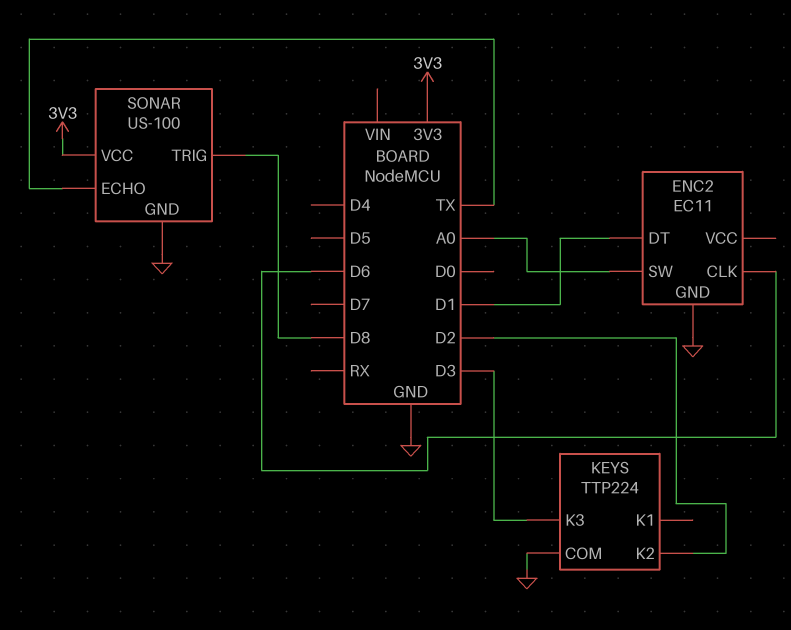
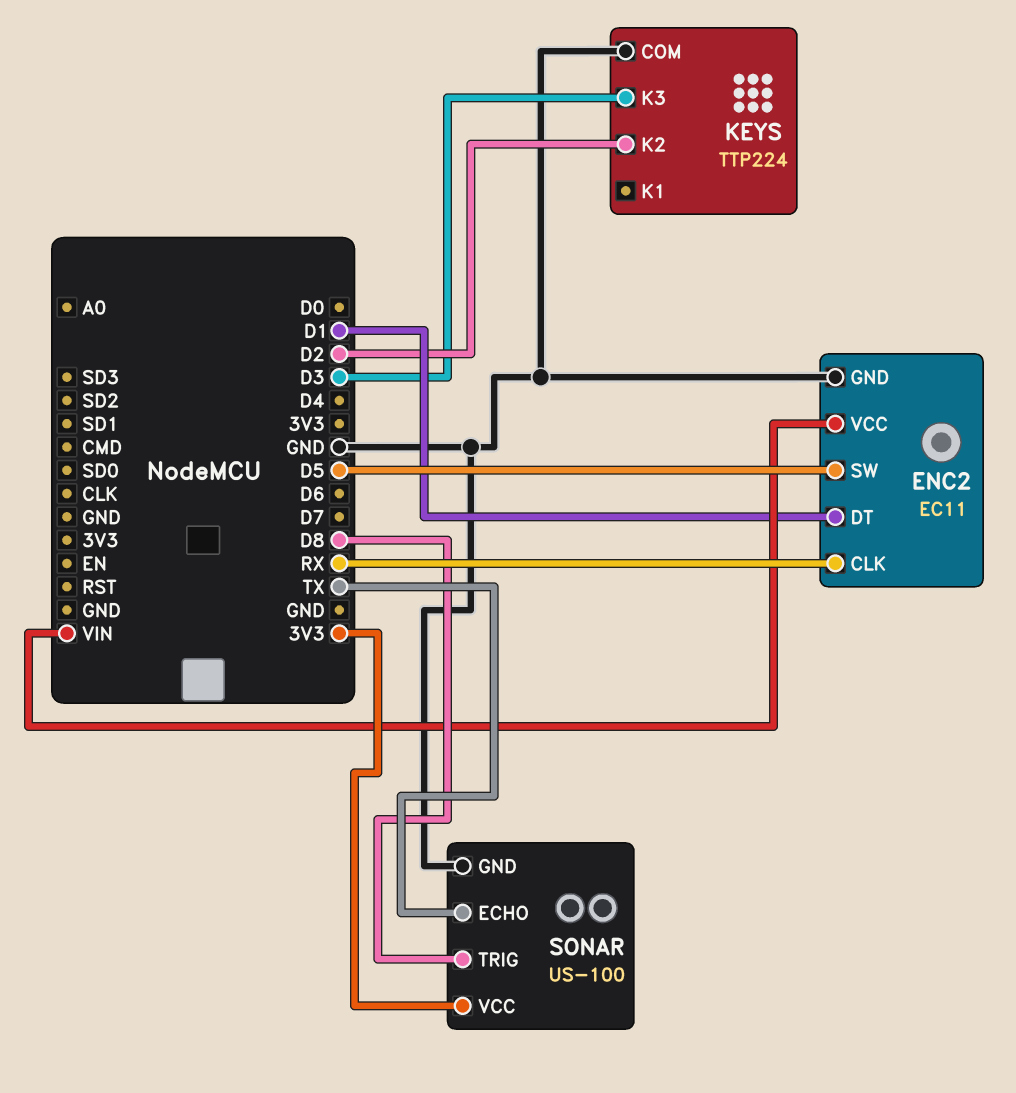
ENC2 pin CLK: D6 -> RX
ENC2 pin SW: A0 -> D5
ENC2 pin VCC: none -> VIN

